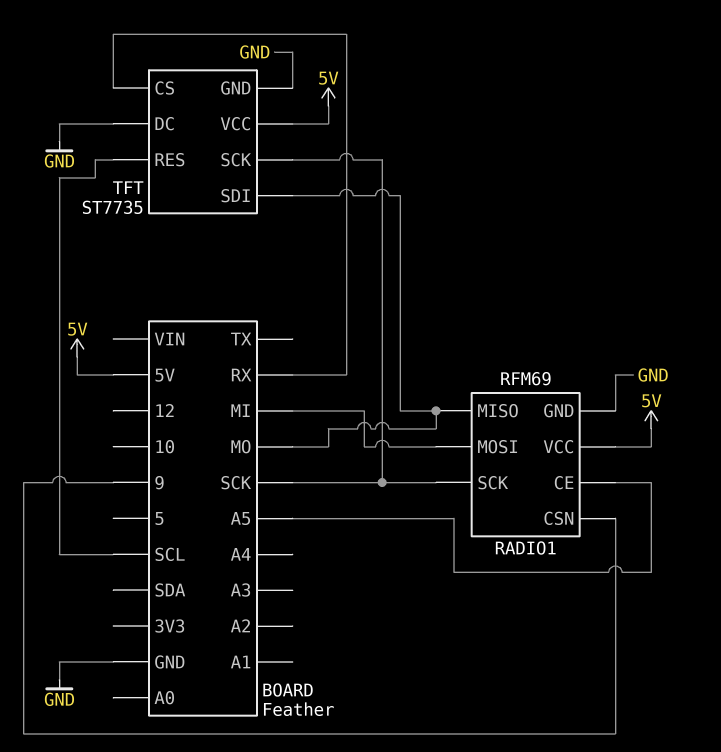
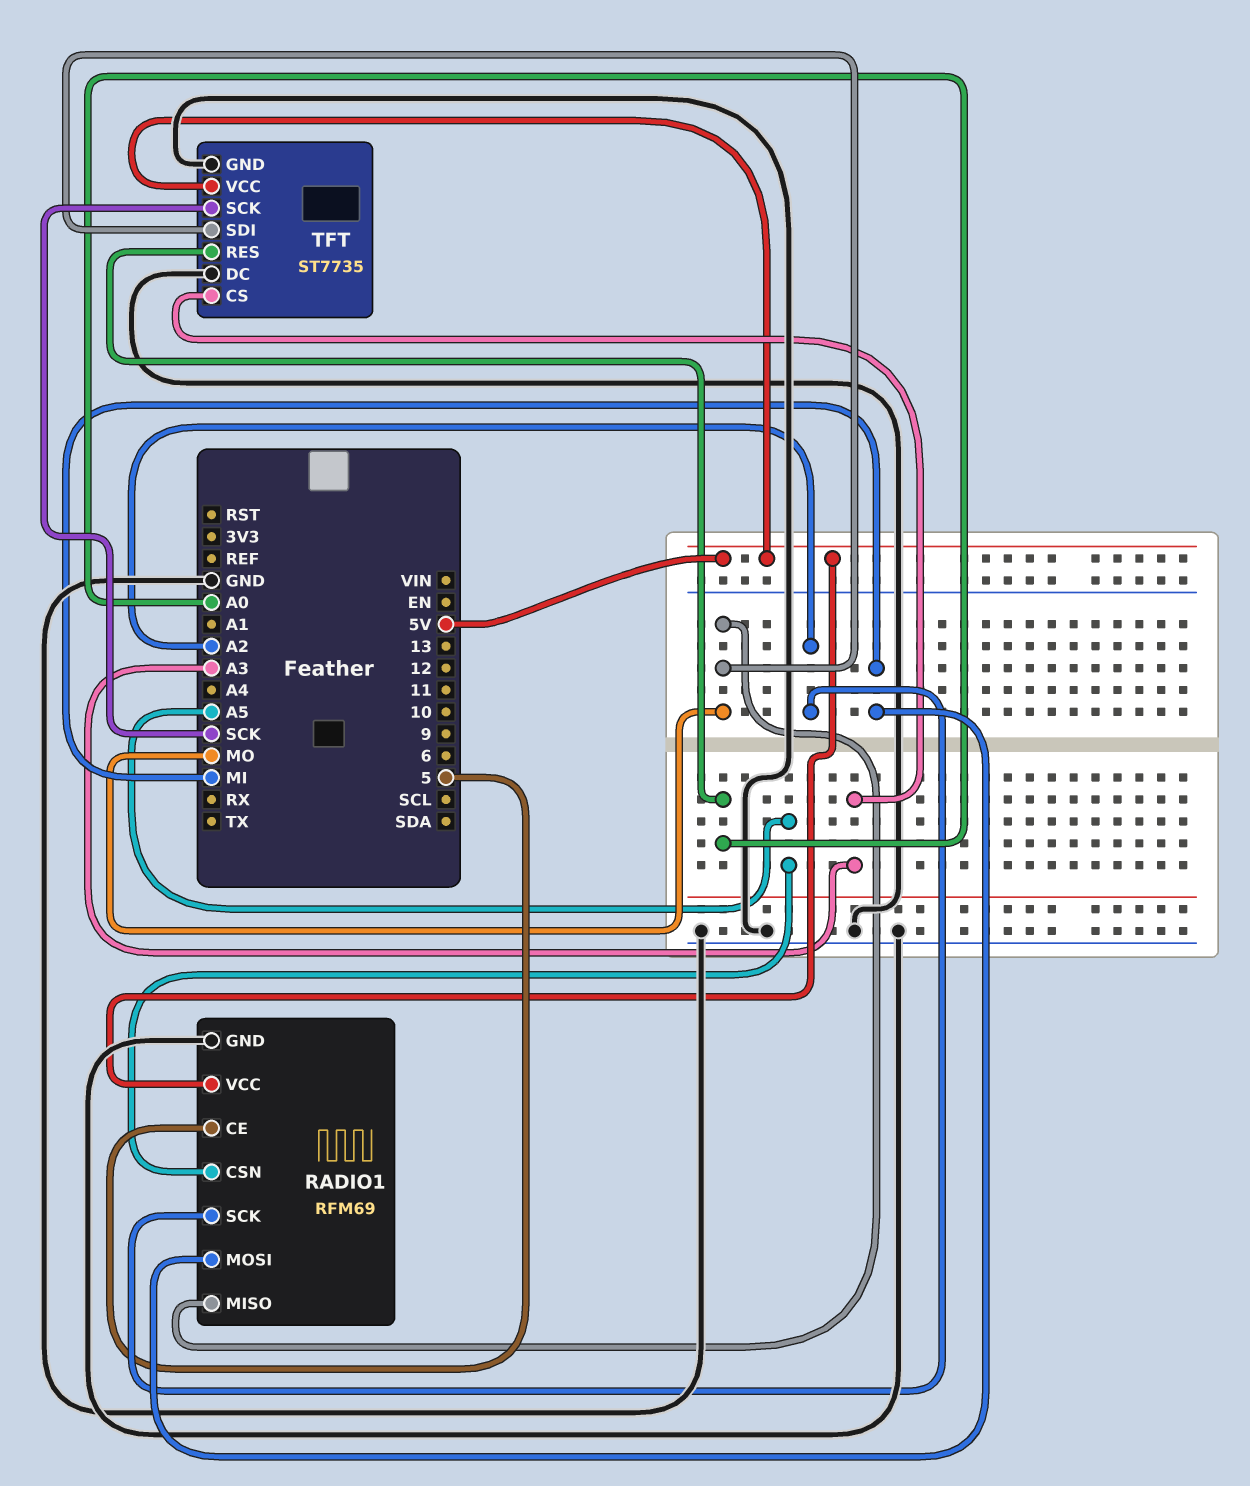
RADIO1 pin CE: A5 -> 5
RADIO1 pin CSN: 9 -> A5
RADIO1 pin SCK: SCK -> A2
TFT pin CS: RX -> A3
TFT pin RES: SCL -> A0

